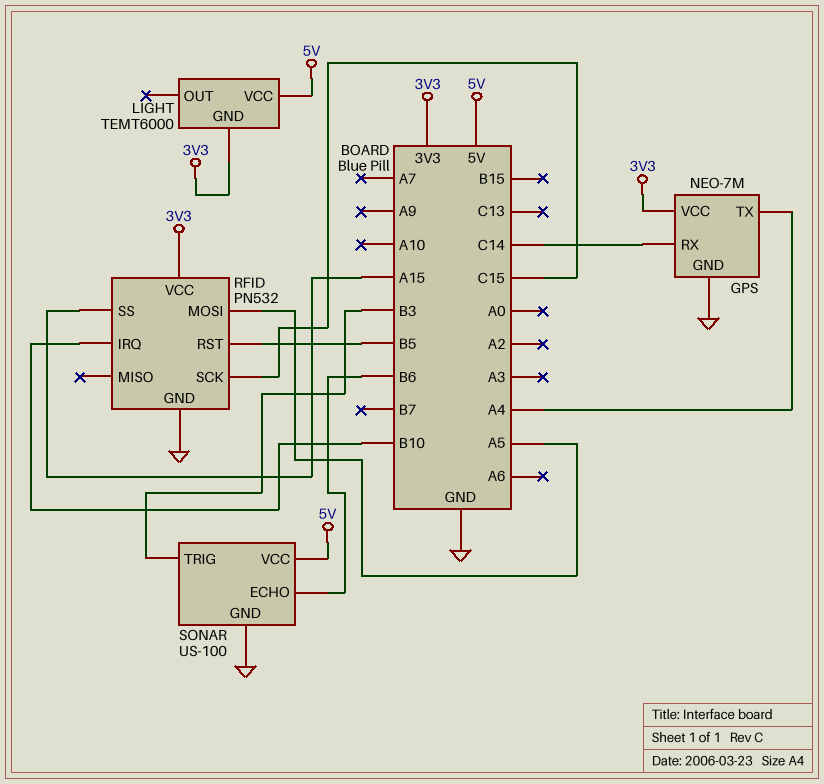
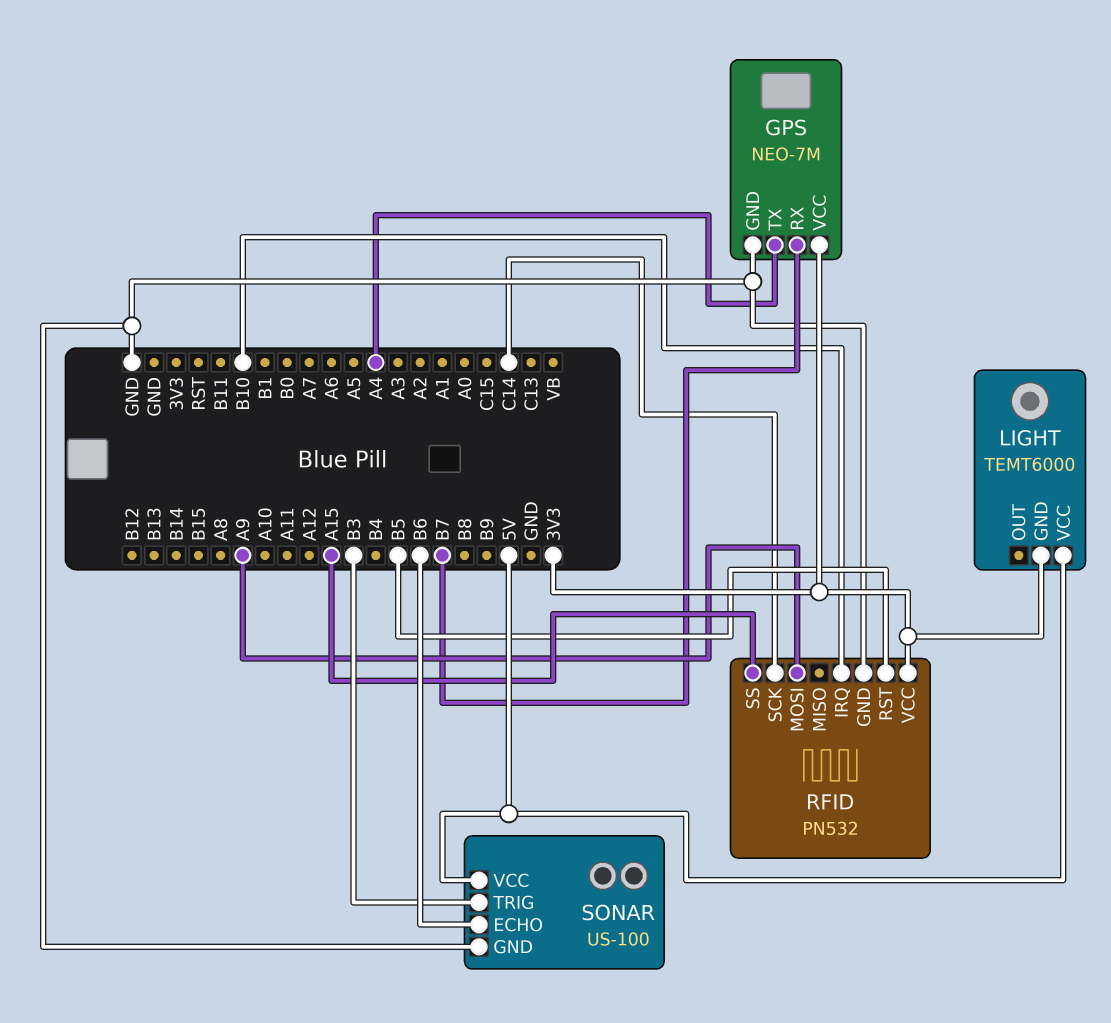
GPS pin RX: C14 -> B7
RFID pin MOSI: A5 -> A9
RFID pin SCK: C15 -> C14

